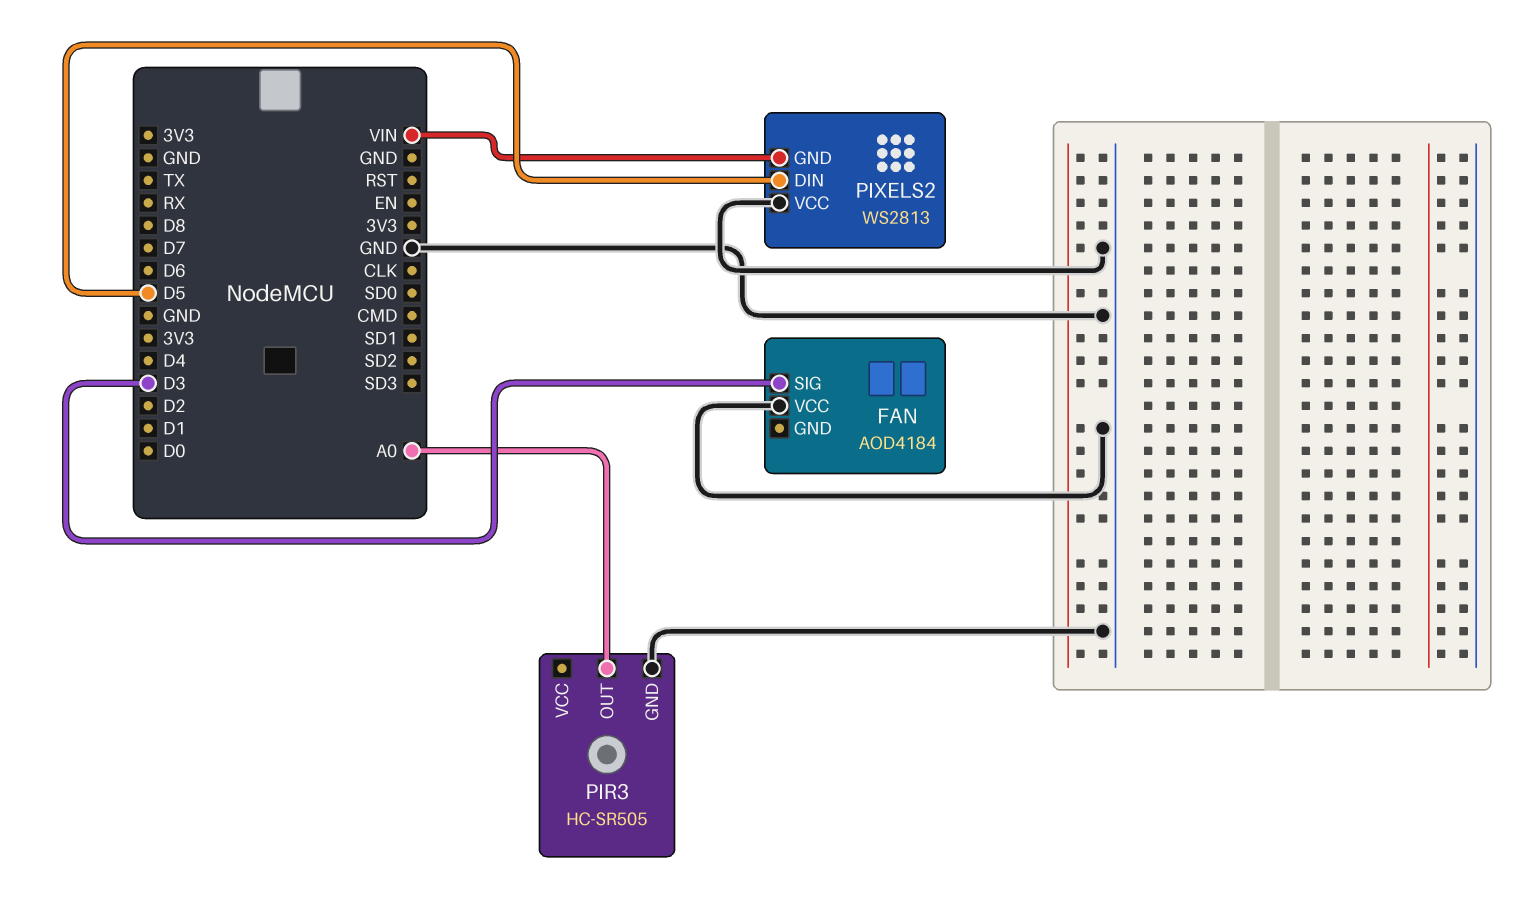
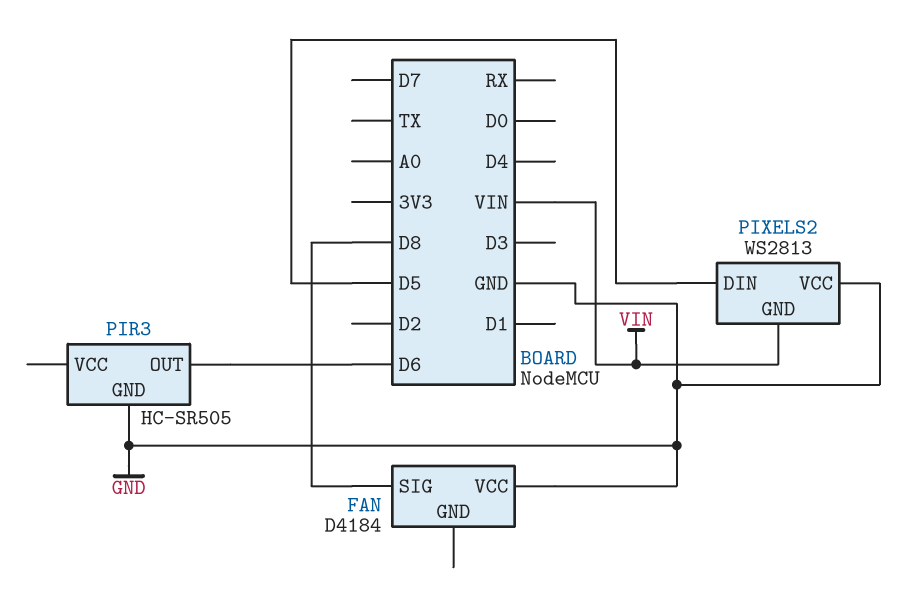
FAN: AOD4184 -> D4184
FAN pin SIG: D3 -> D8
PIR3 pin OUT: A0 -> D6

